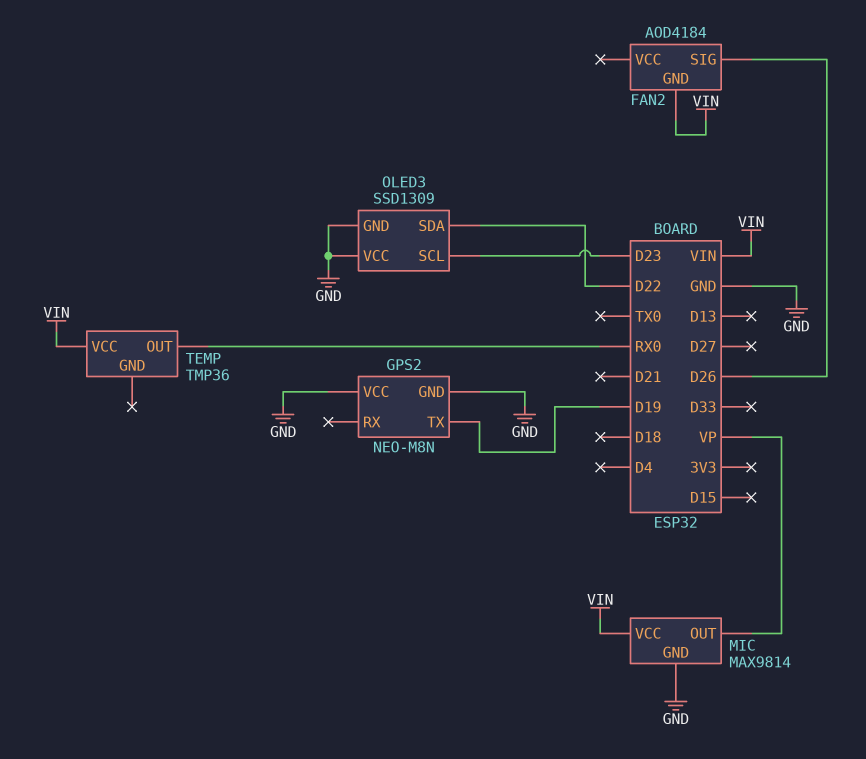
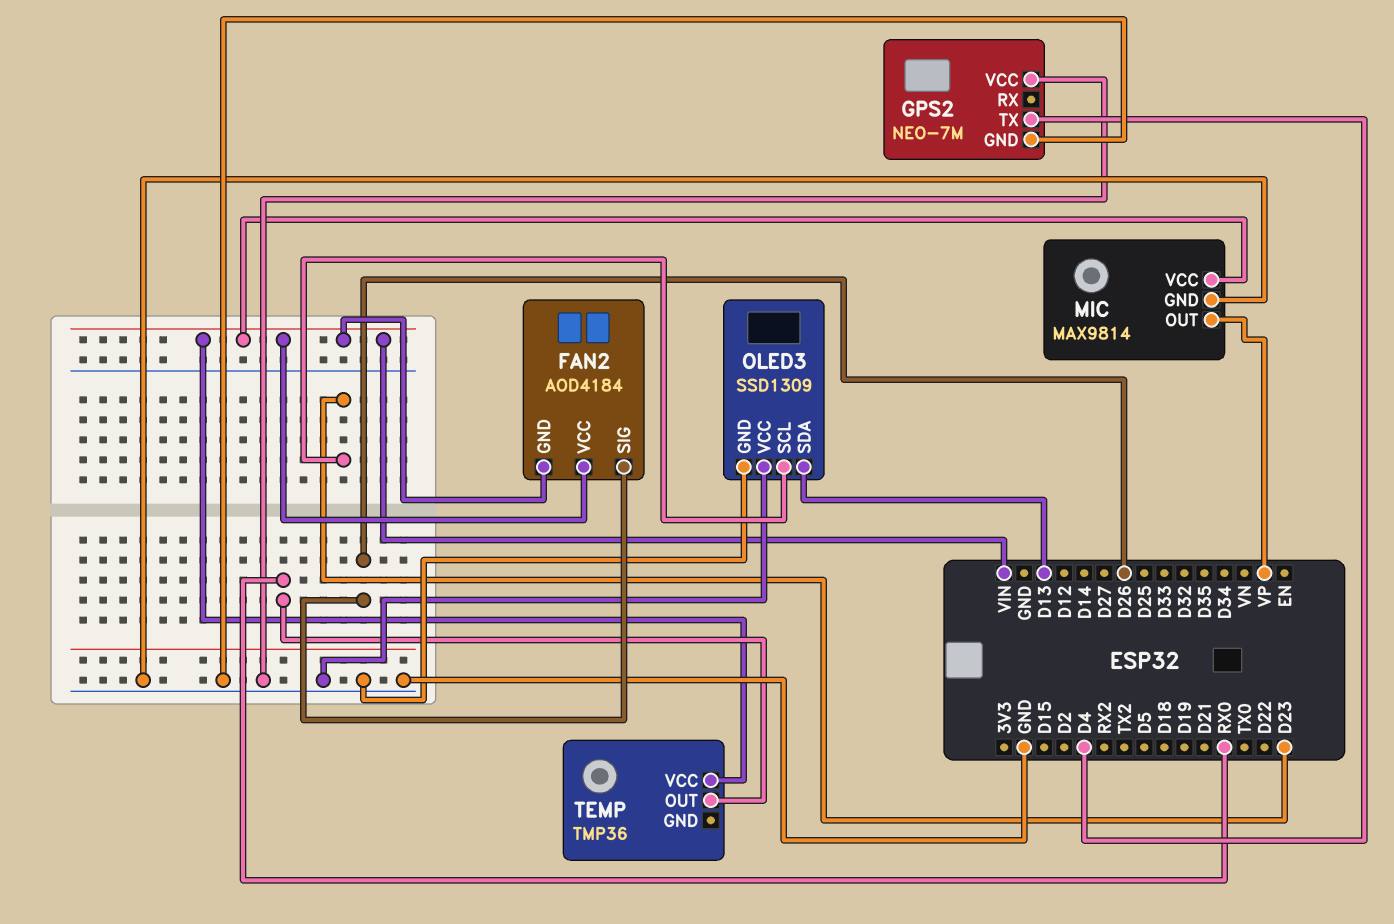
FAN2 pin VCC: none -> VIN
GPS2: NEO-M8N -> NEO-7M
GPS2 pin TX: D19 -> D4
OLED3 pin SDA: D22 -> D13

